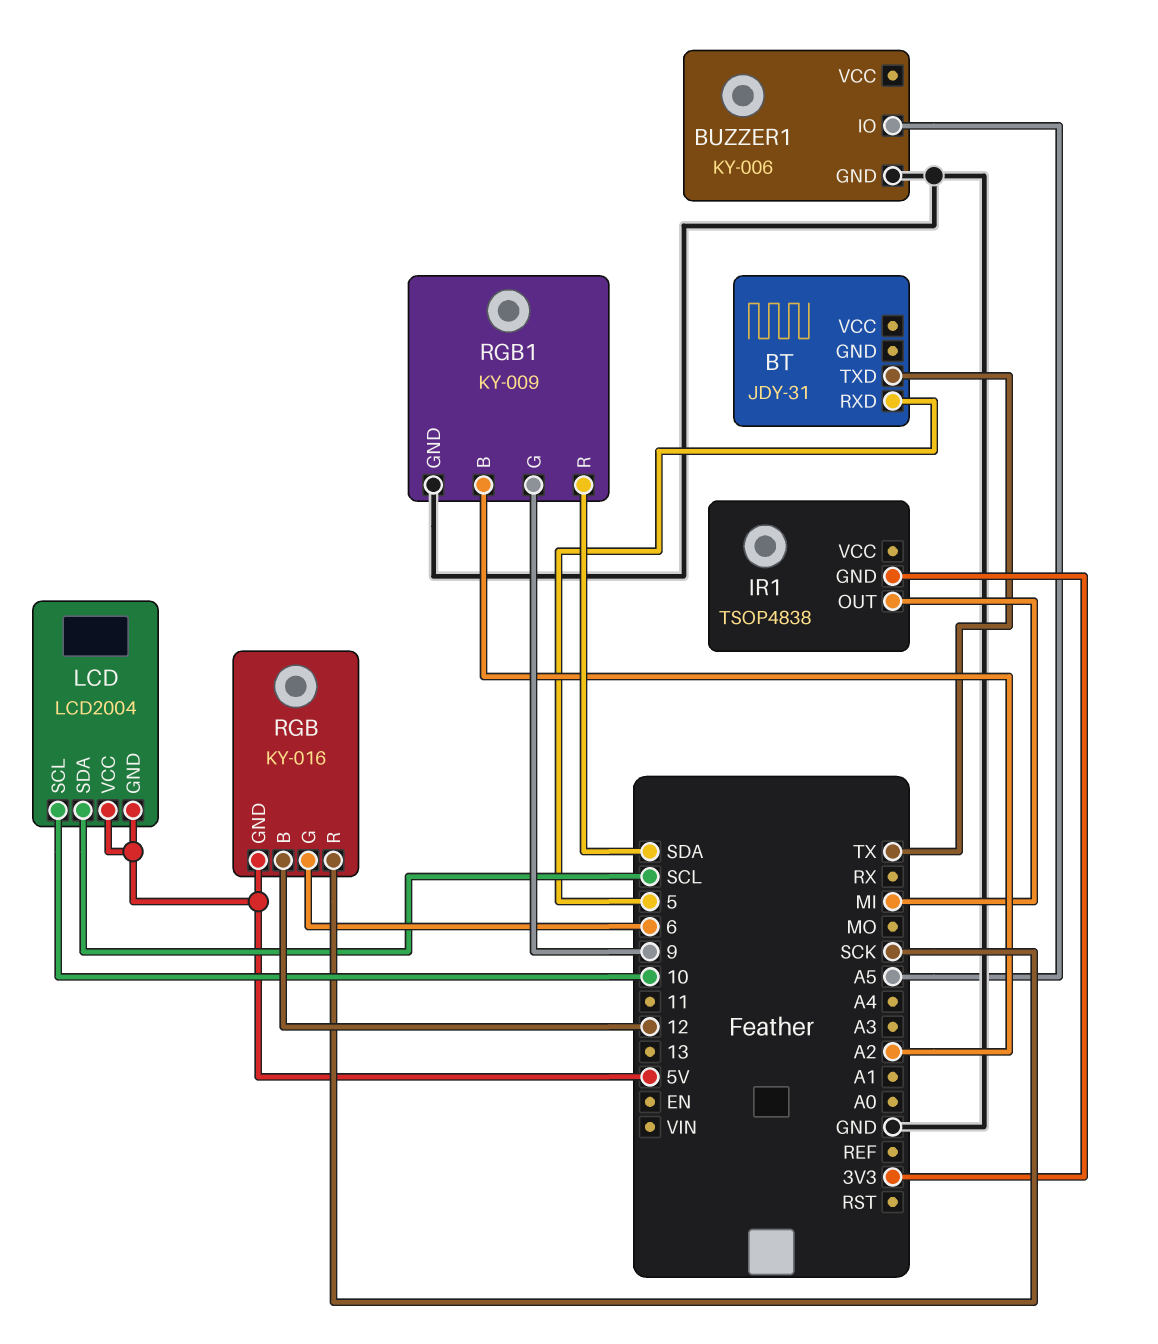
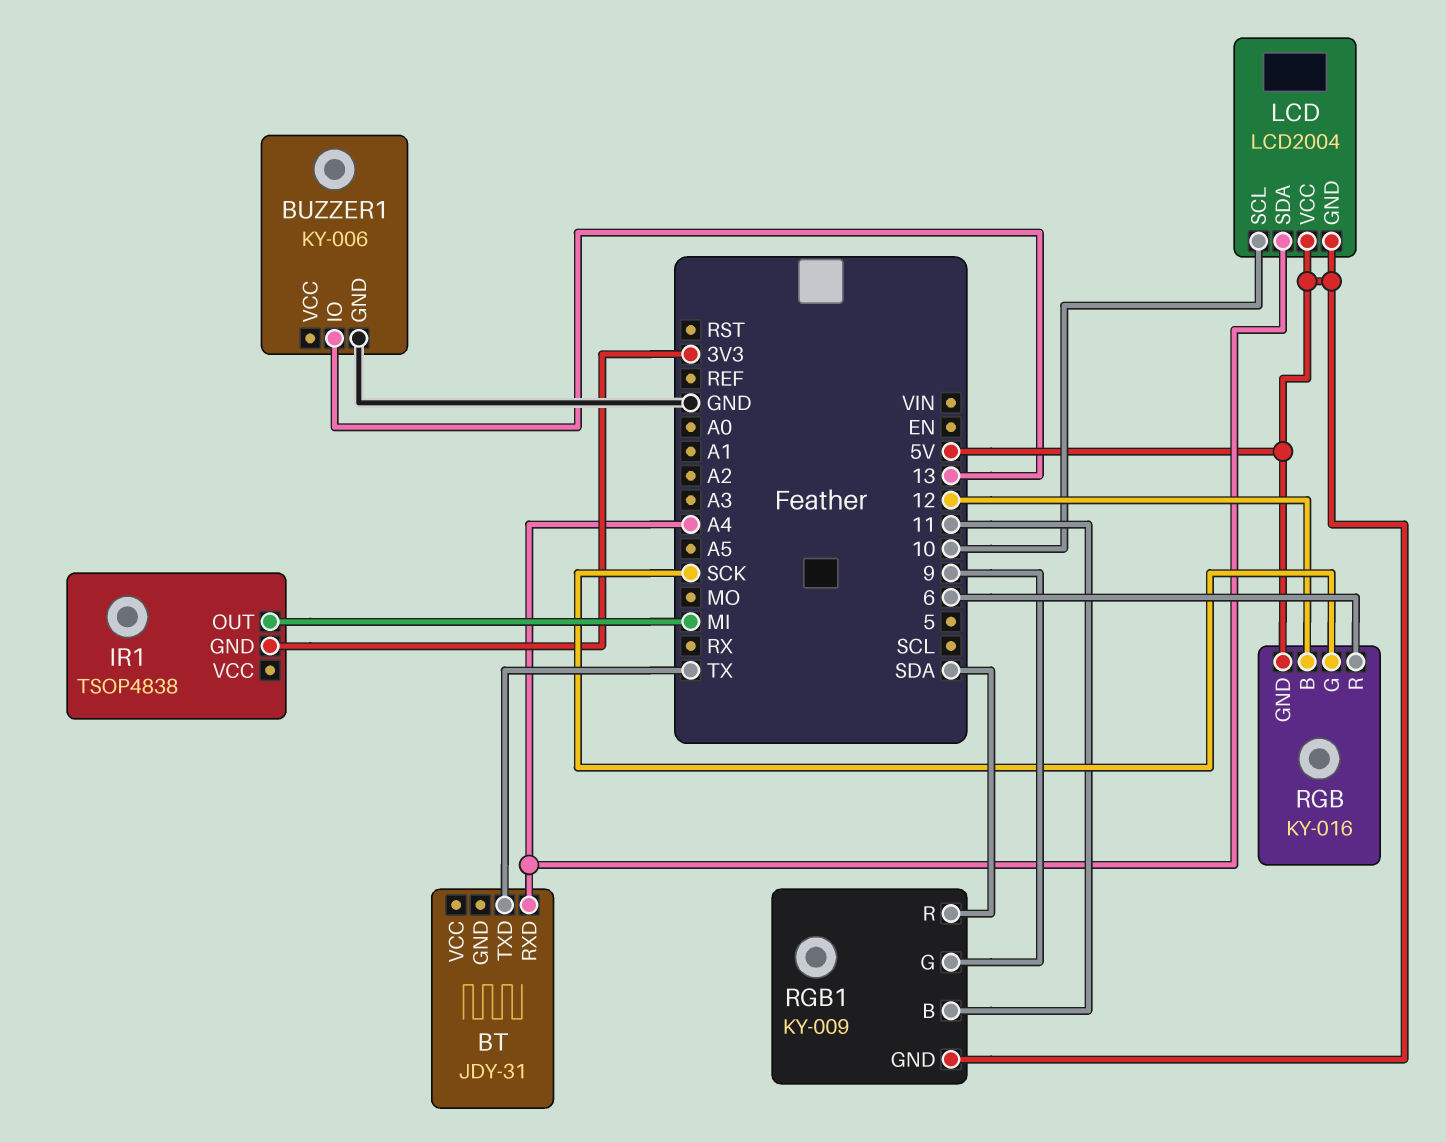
BT pin RXD: 5 -> A4
BUZZER1 pin IO: A5 -> 13
LCD pin SDA: SCL -> A4
RGB pin G: 6 -> SCK
RGB pin R: SCK -> 6
RGB1 pin B: A2 -> 11
RGB1 pin GND: GND -> 5V

